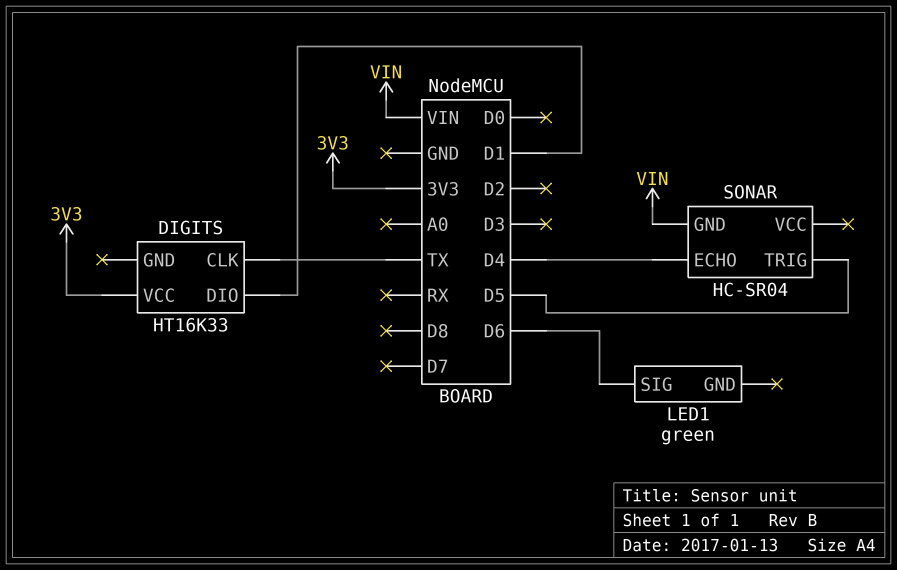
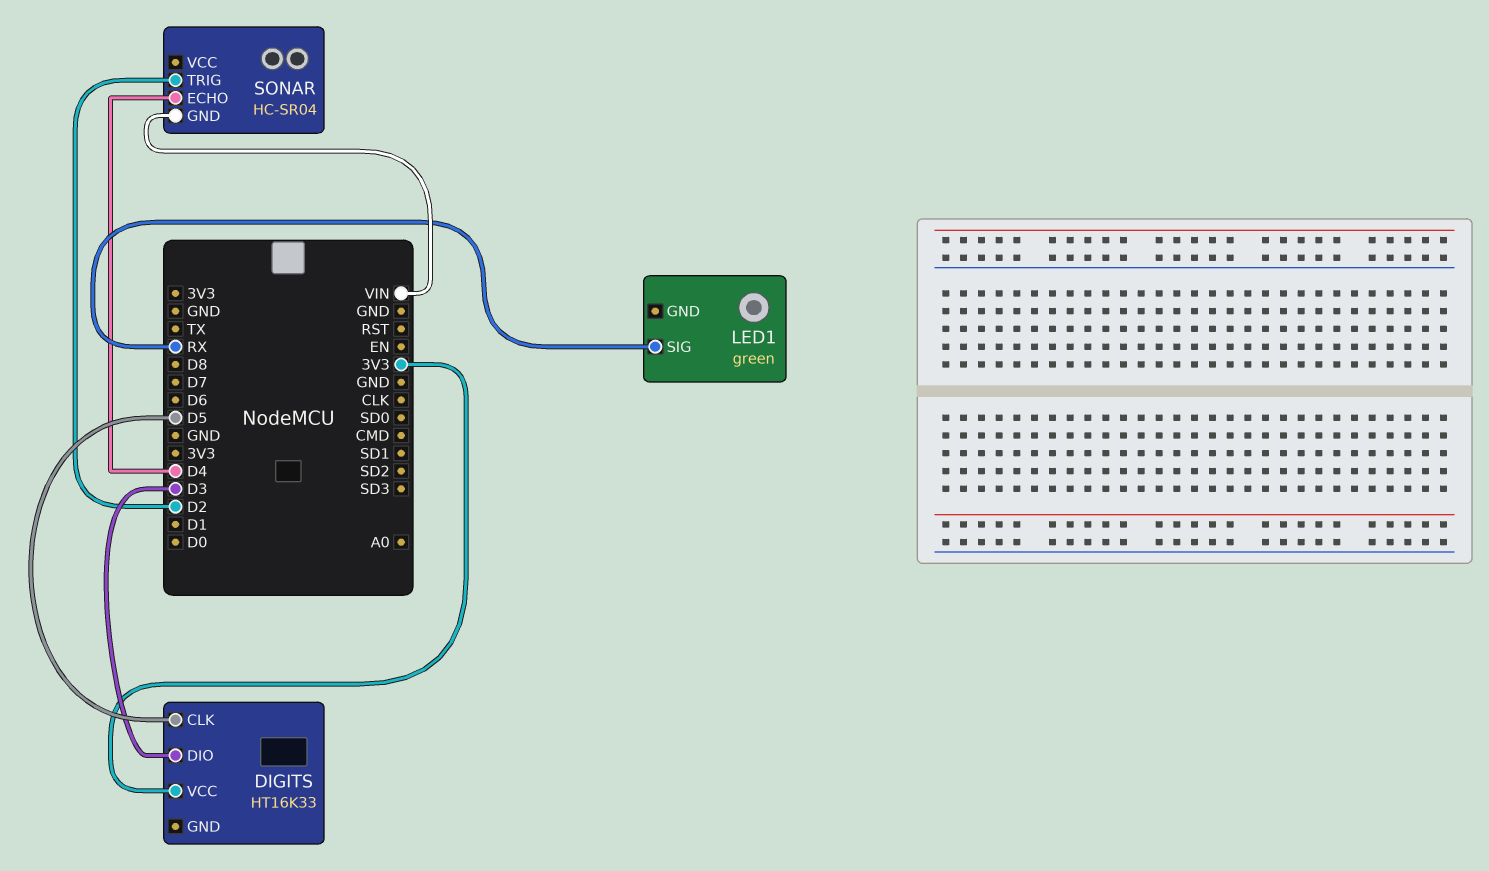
DIGITS pin CLK: TX -> D5
DIGITS pin DIO: D1 -> D3
LED1 pin SIG: D6 -> RX
SONAR pin TRIG: D5 -> D2

